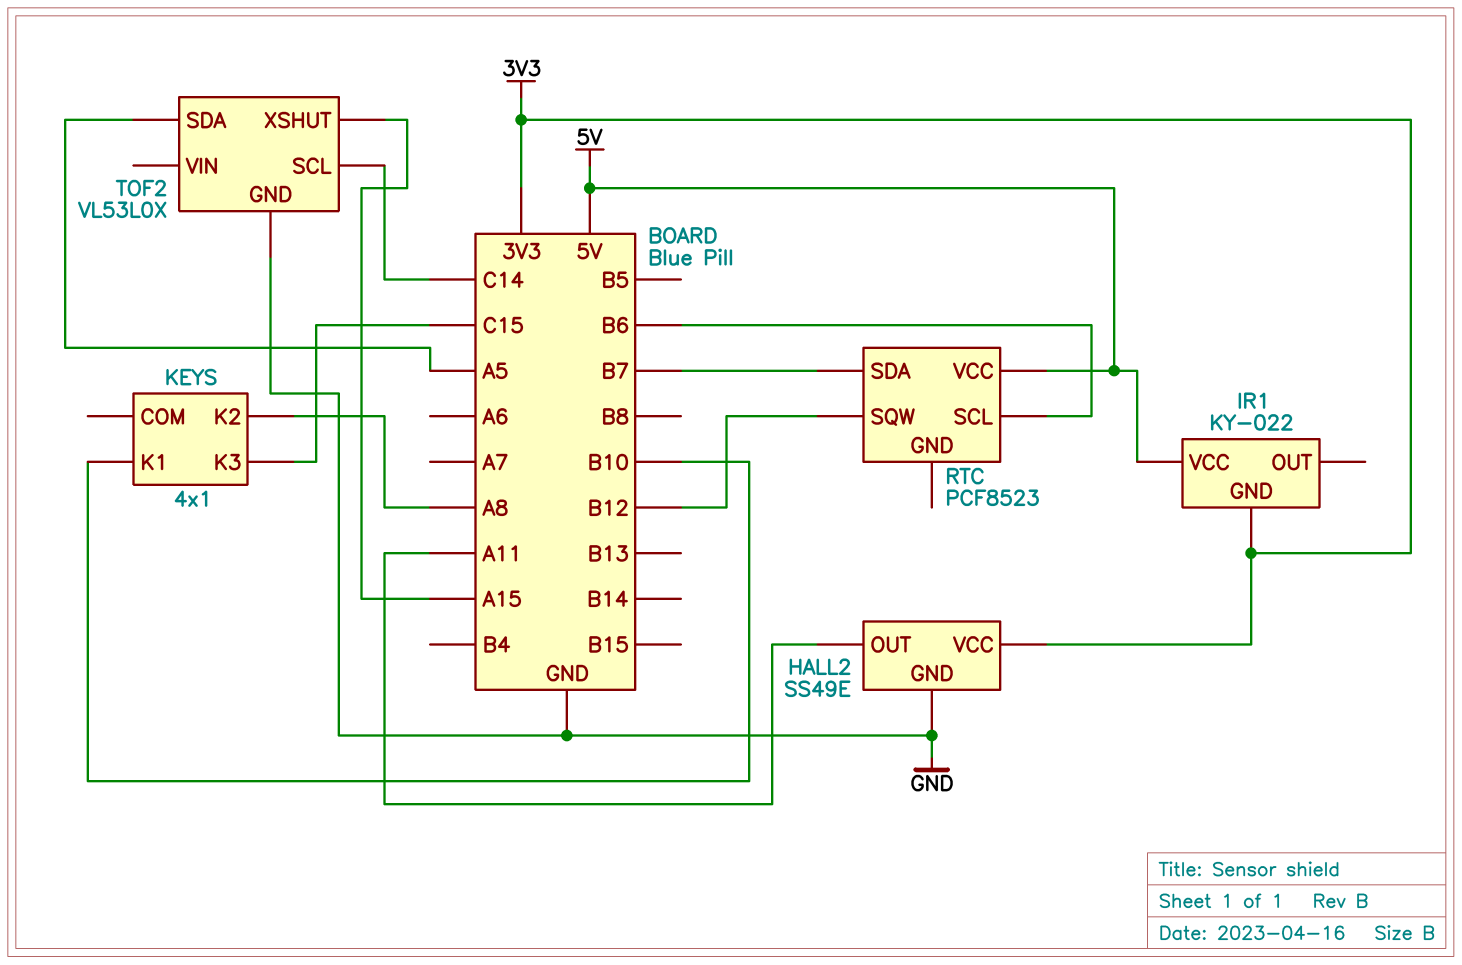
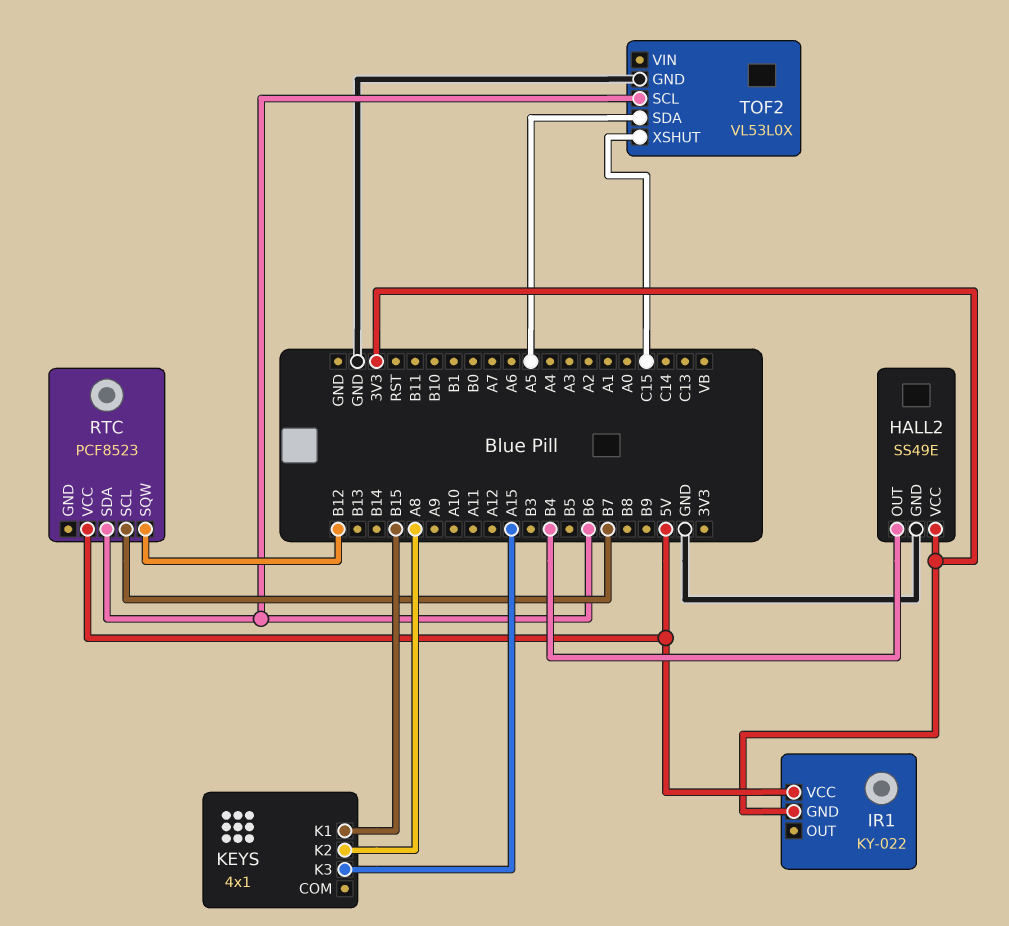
HALL2 pin OUT: A11 -> B4
KEYS pin K1: B10 -> B15
KEYS pin K3: C15 -> A15
RTC pin SCL: B6 -> B7
RTC pin SDA: B7 -> B6
TOF2 pin SCL: C14 -> B6
TOF2 pin XSHUT: A15 -> C15

